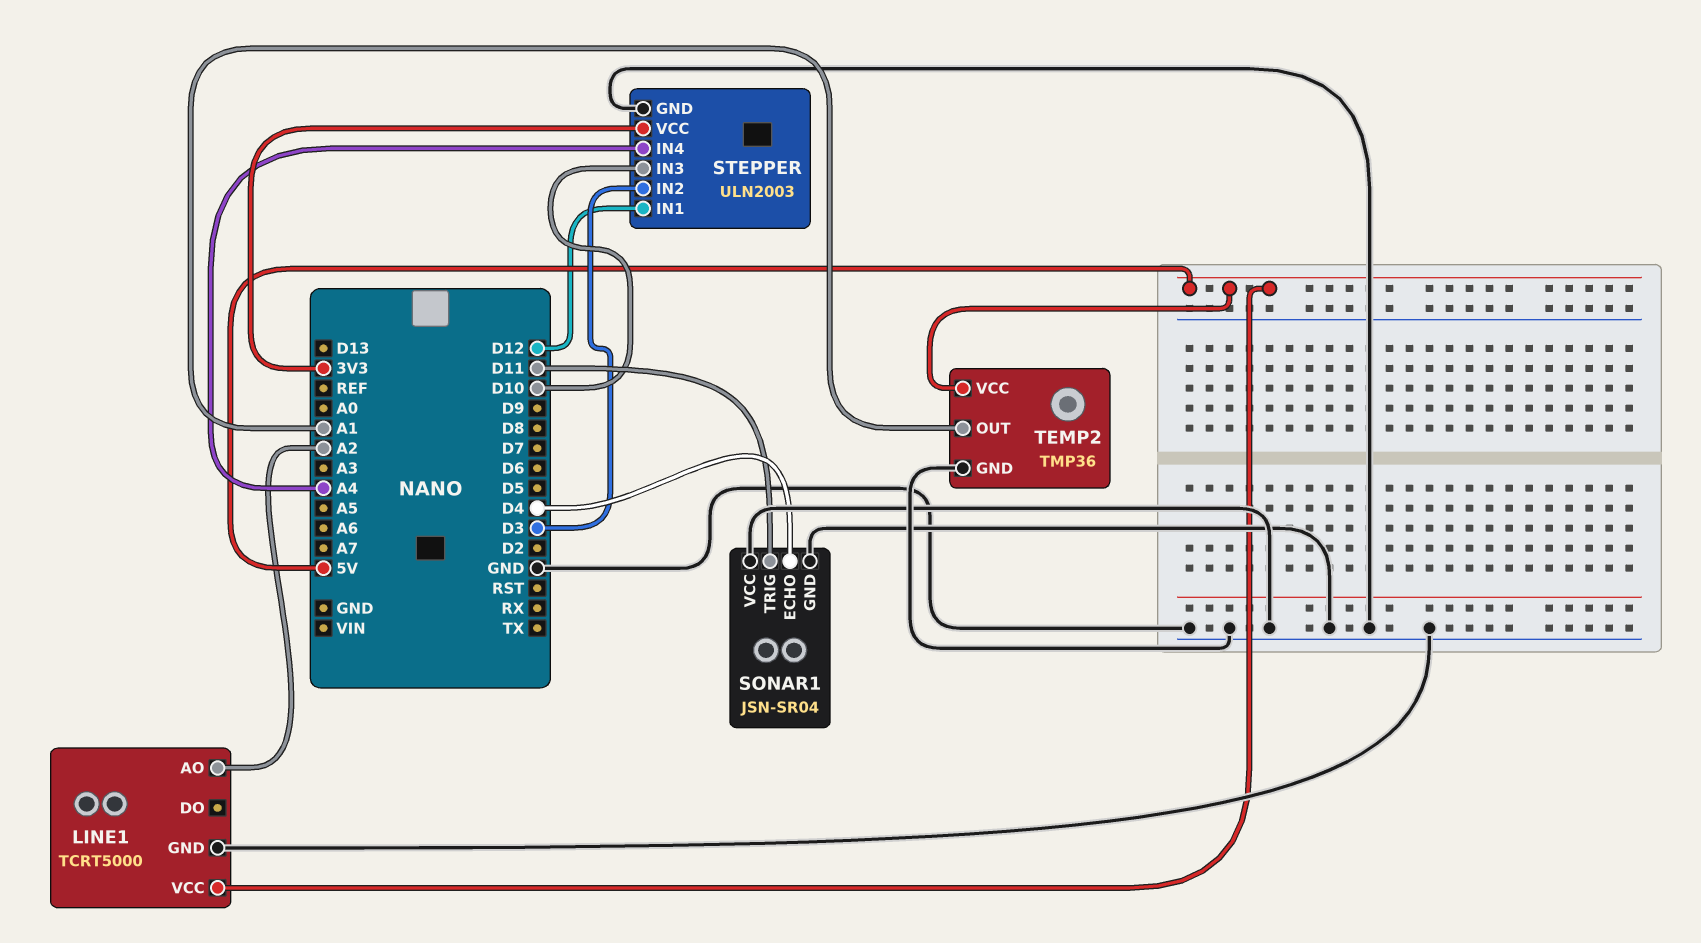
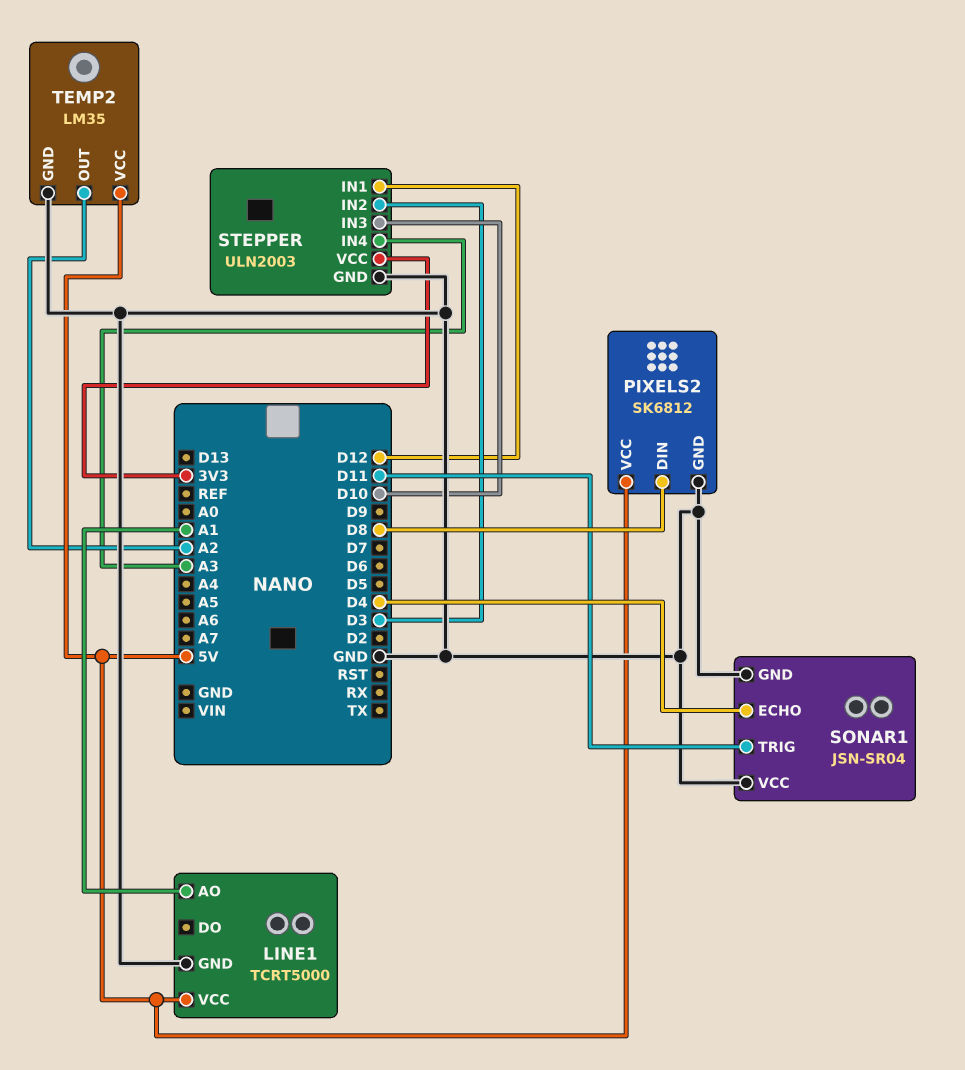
LINE1 pin AO: A2 -> A1
PIXELS2: none -> SK6812
PIXELS2 pin DIN: none -> D8
PIXELS2 pin GND: none -> GND
PIXELS2 pin VCC: none -> 5V
STEPPER pin IN4: A4 -> A3
TEMP2: TMP36 -> LM35
TEMP2 pin OUT: A1 -> A2

